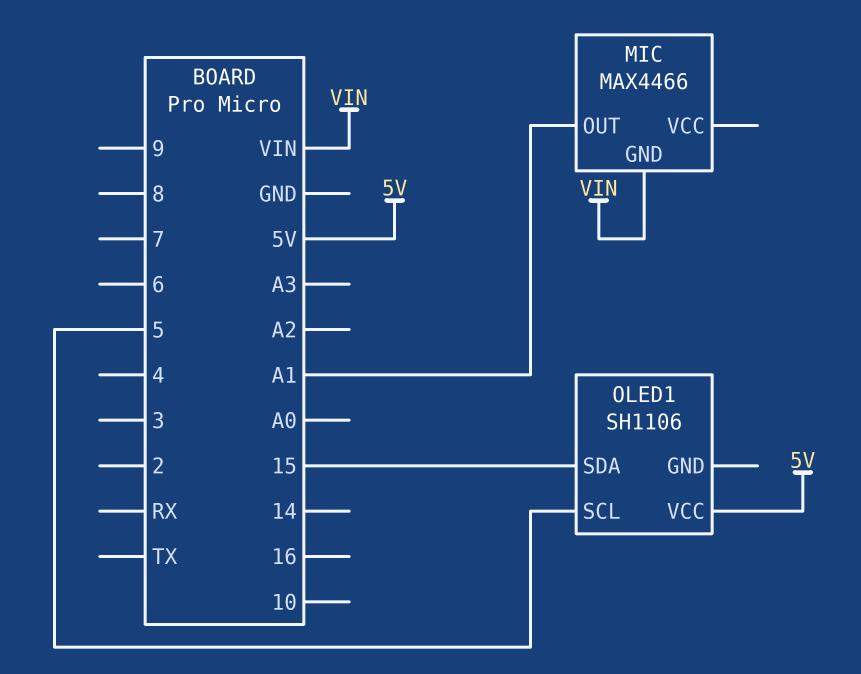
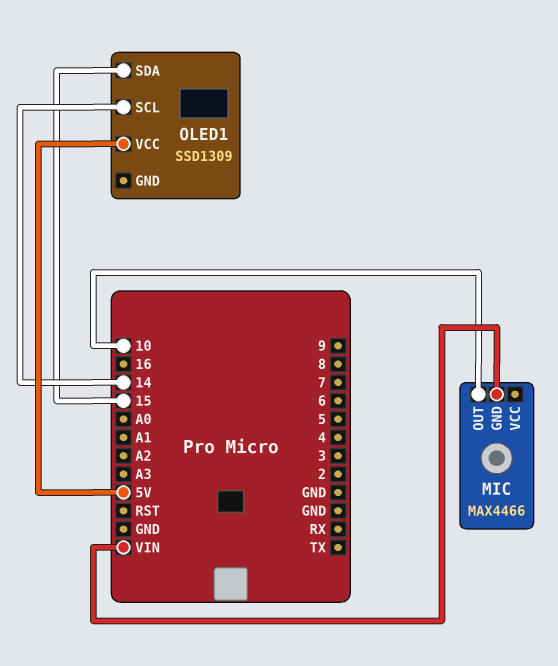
MIC pin OUT: A1 -> 10
OLED1: SH1106 -> SSD1309
OLED1 pin SCL: 5 -> 14

